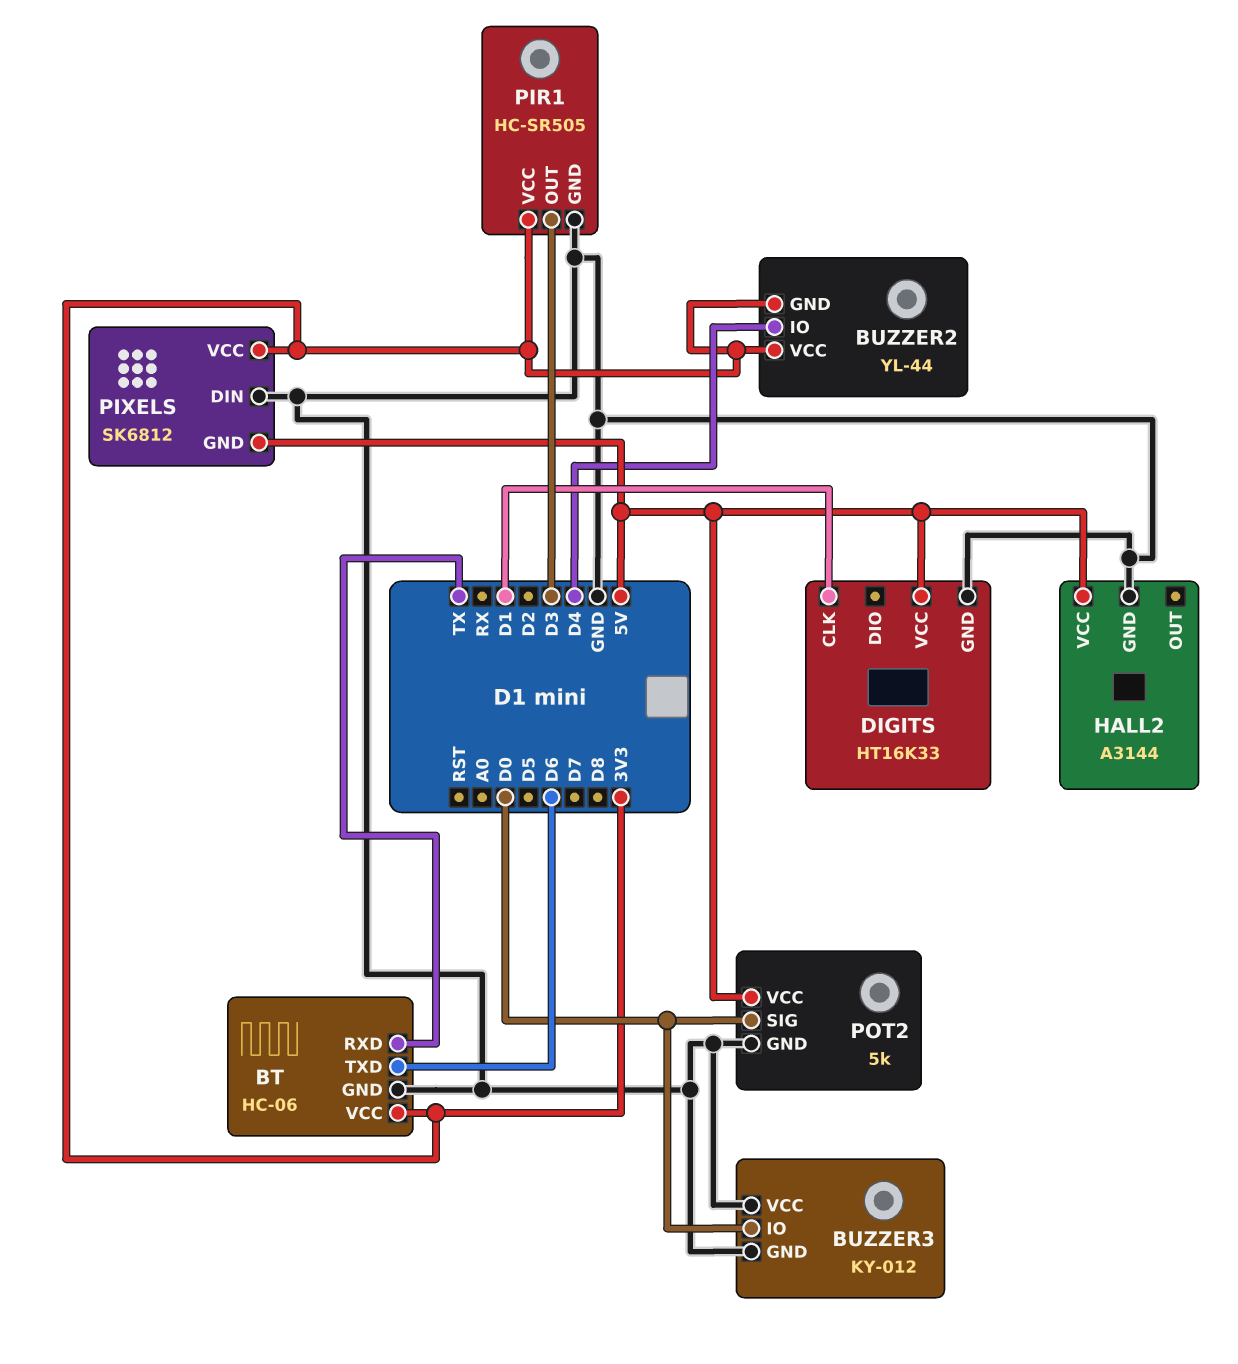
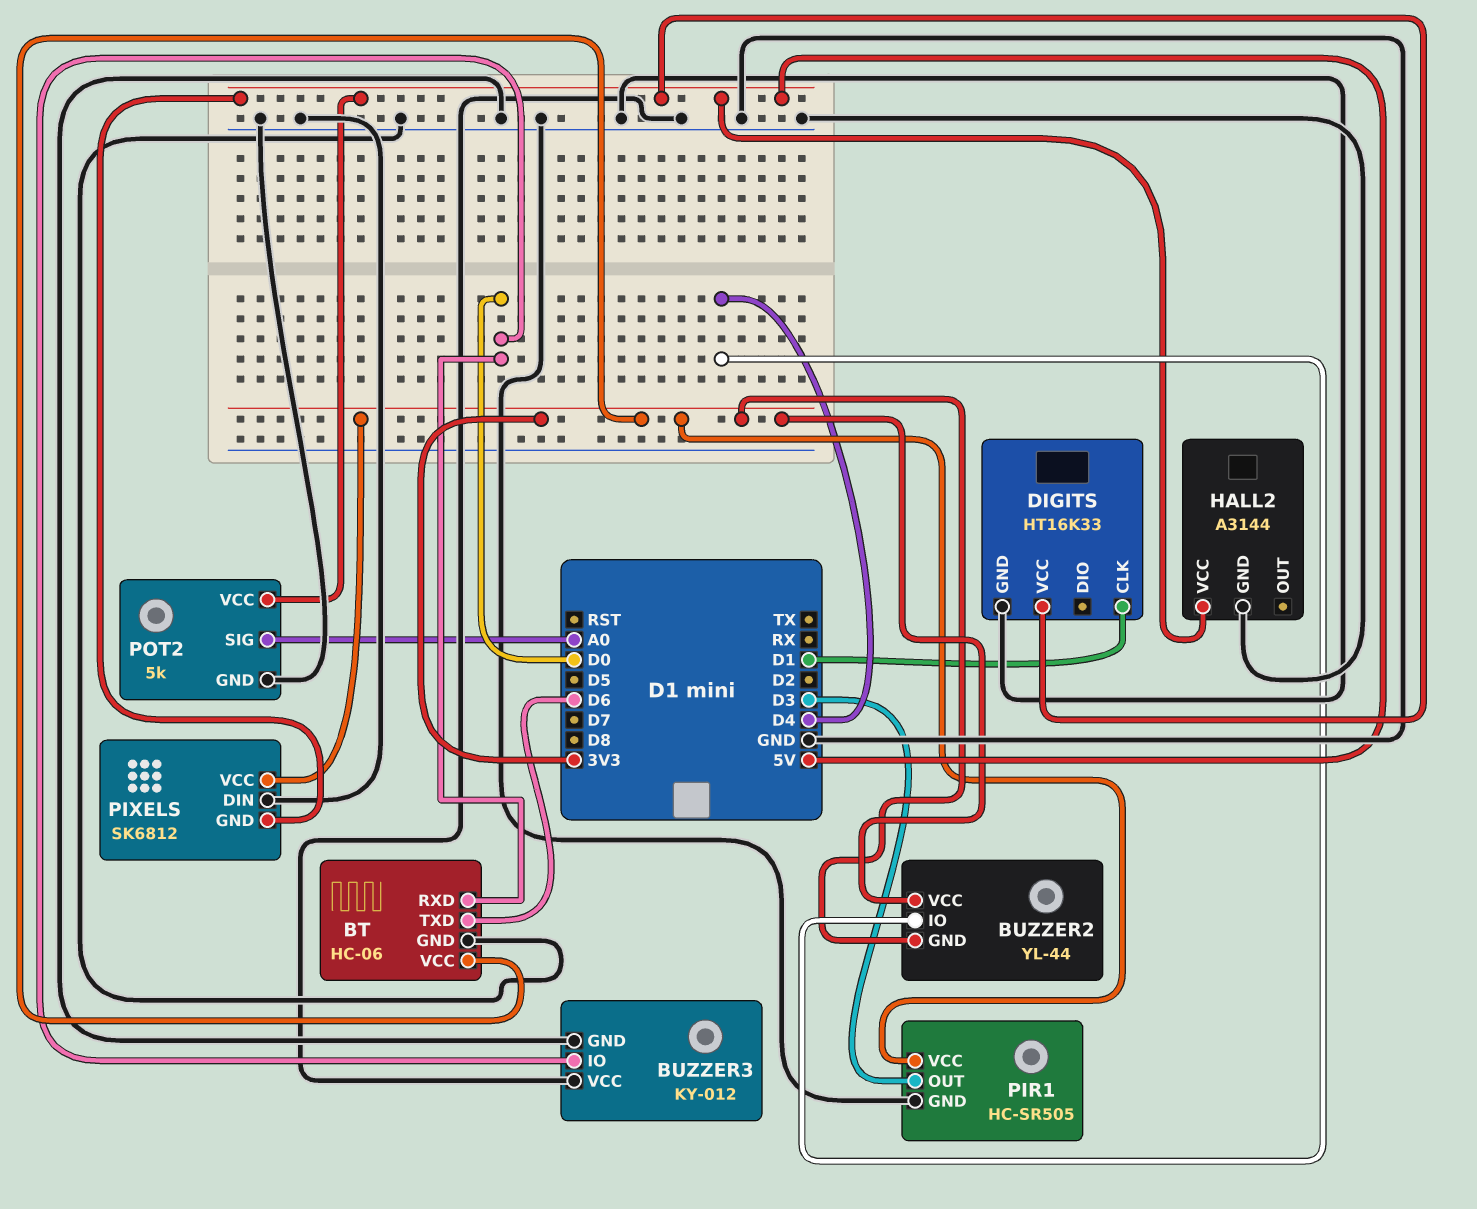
BT pin RXD: TX -> D0
POT2 pin SIG: D0 -> A0

